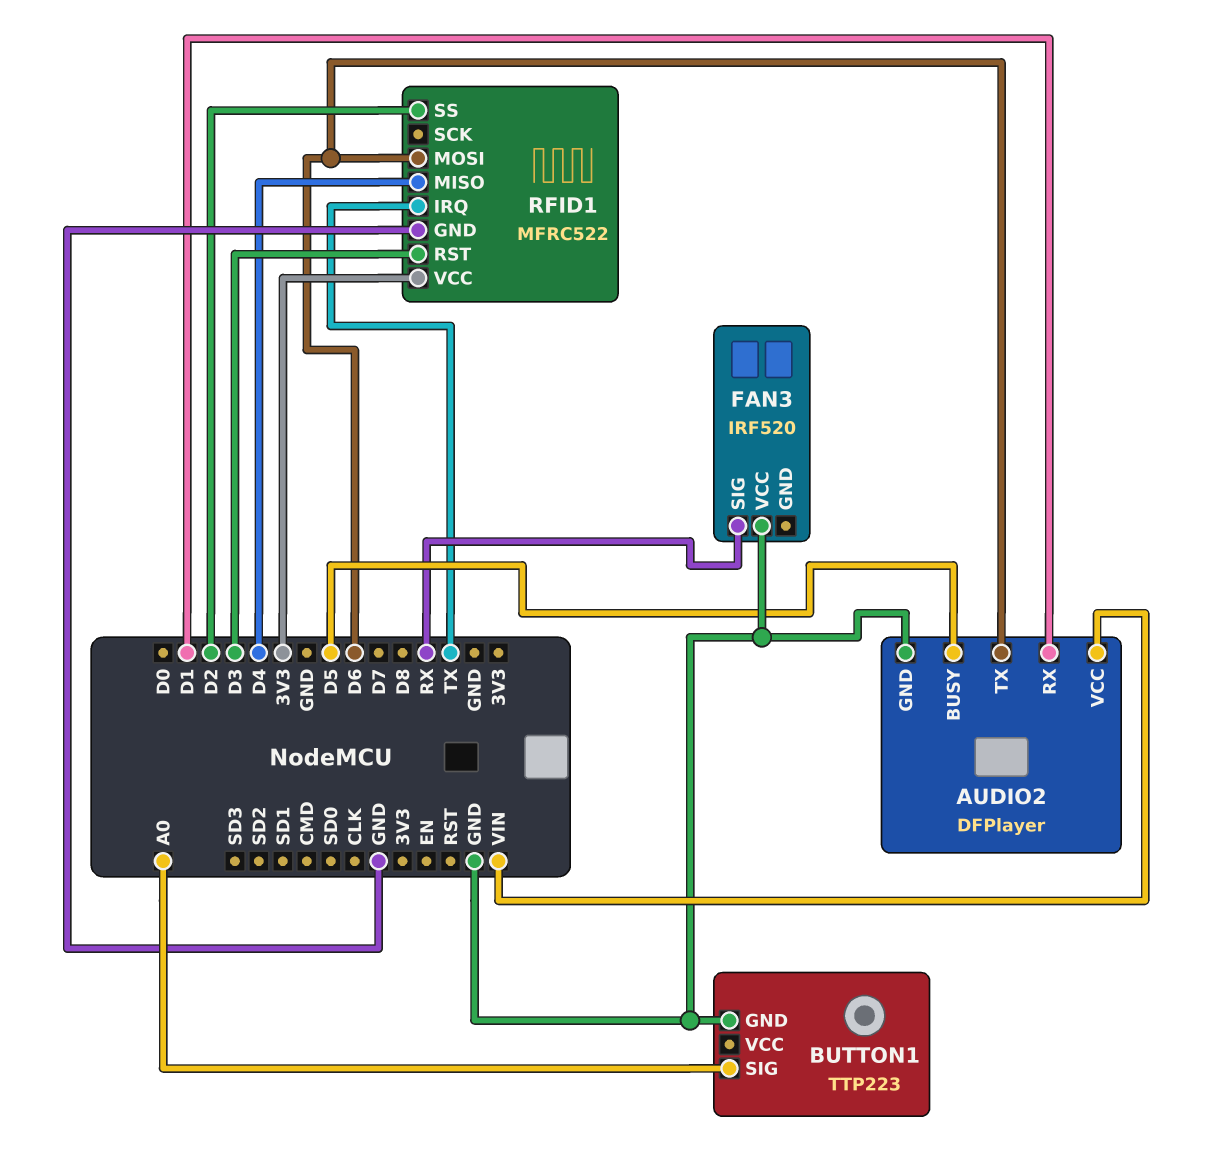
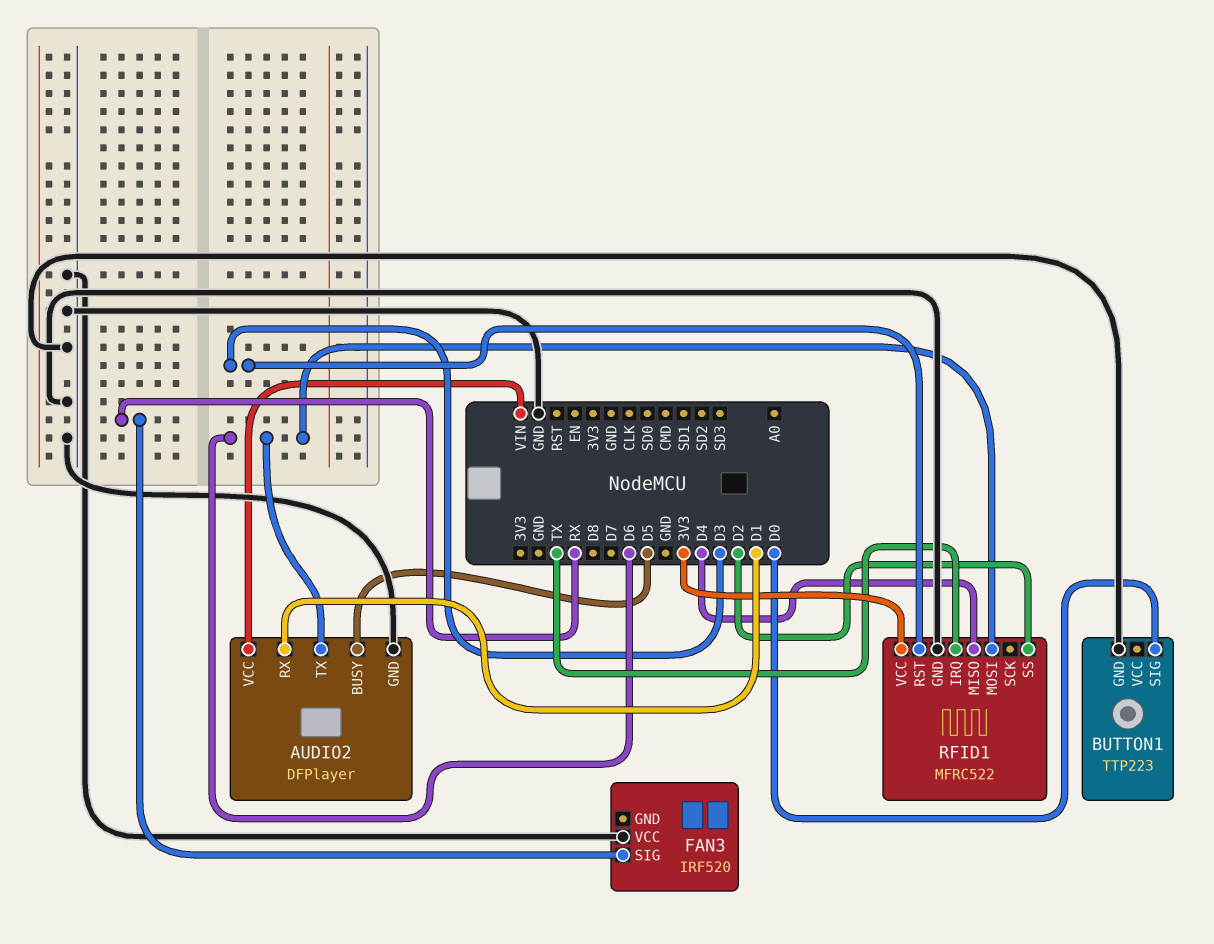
BUTTON1 pin SIG: A0 -> D0

